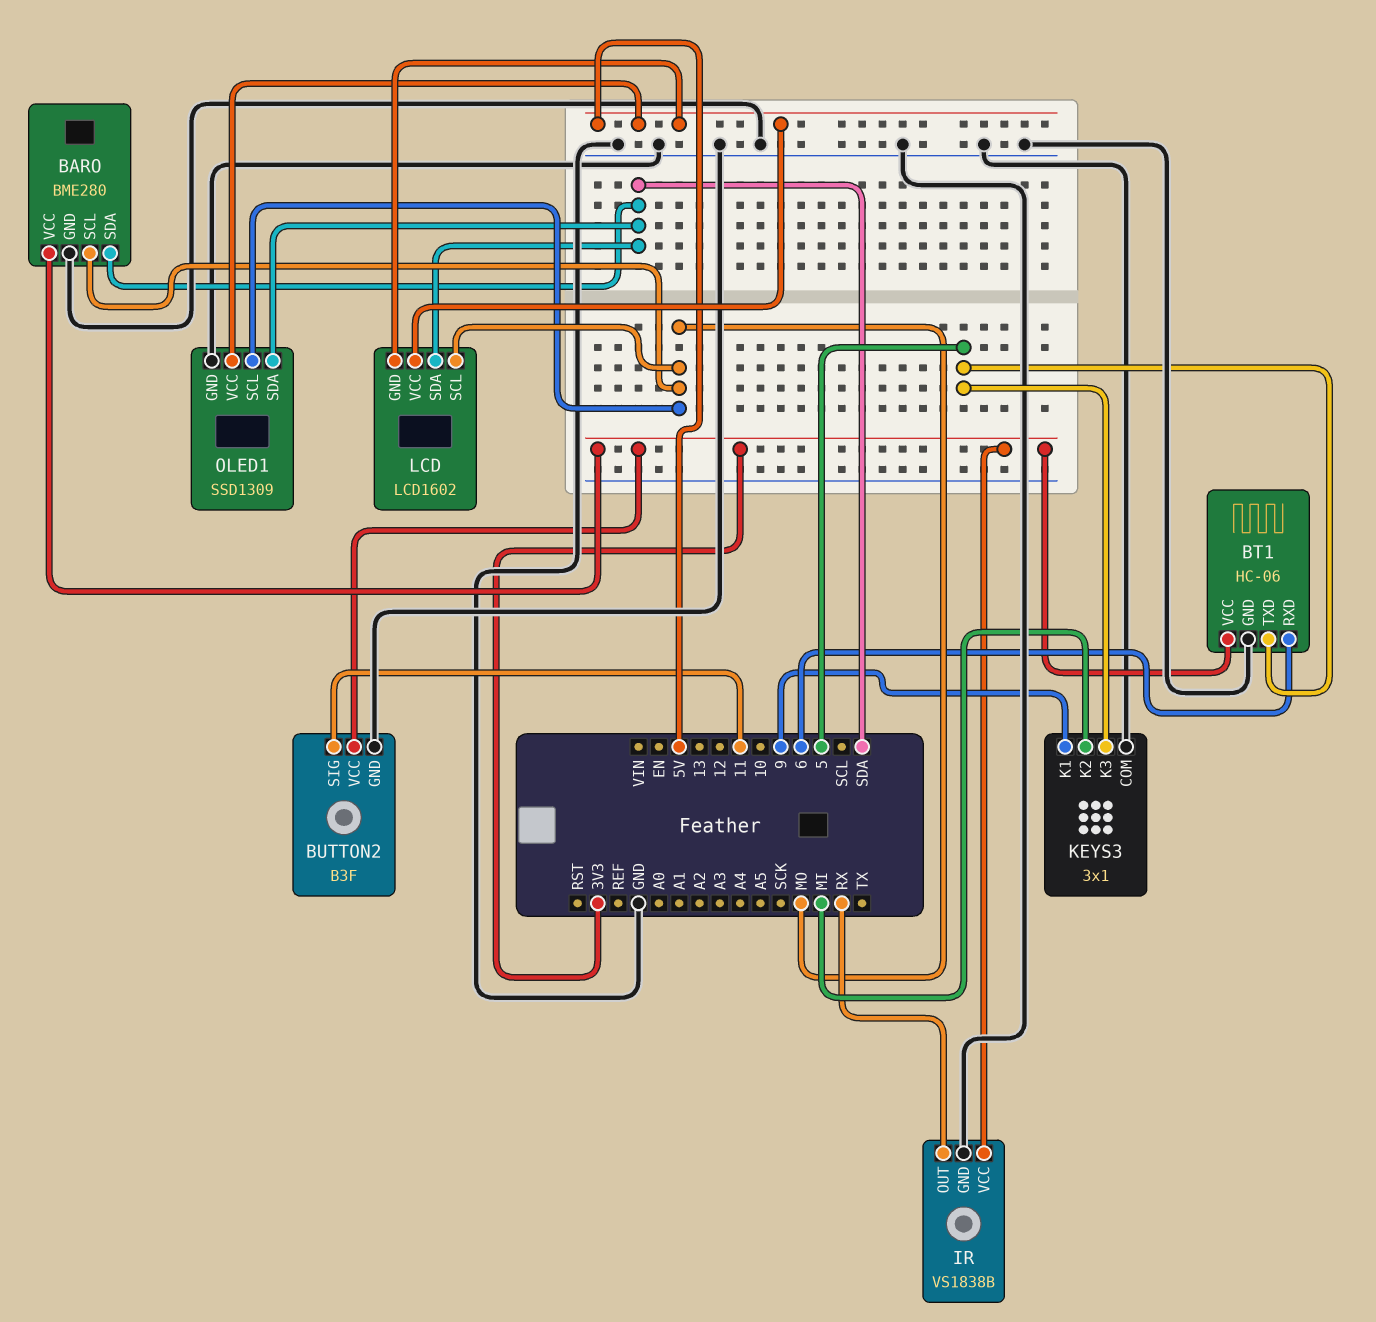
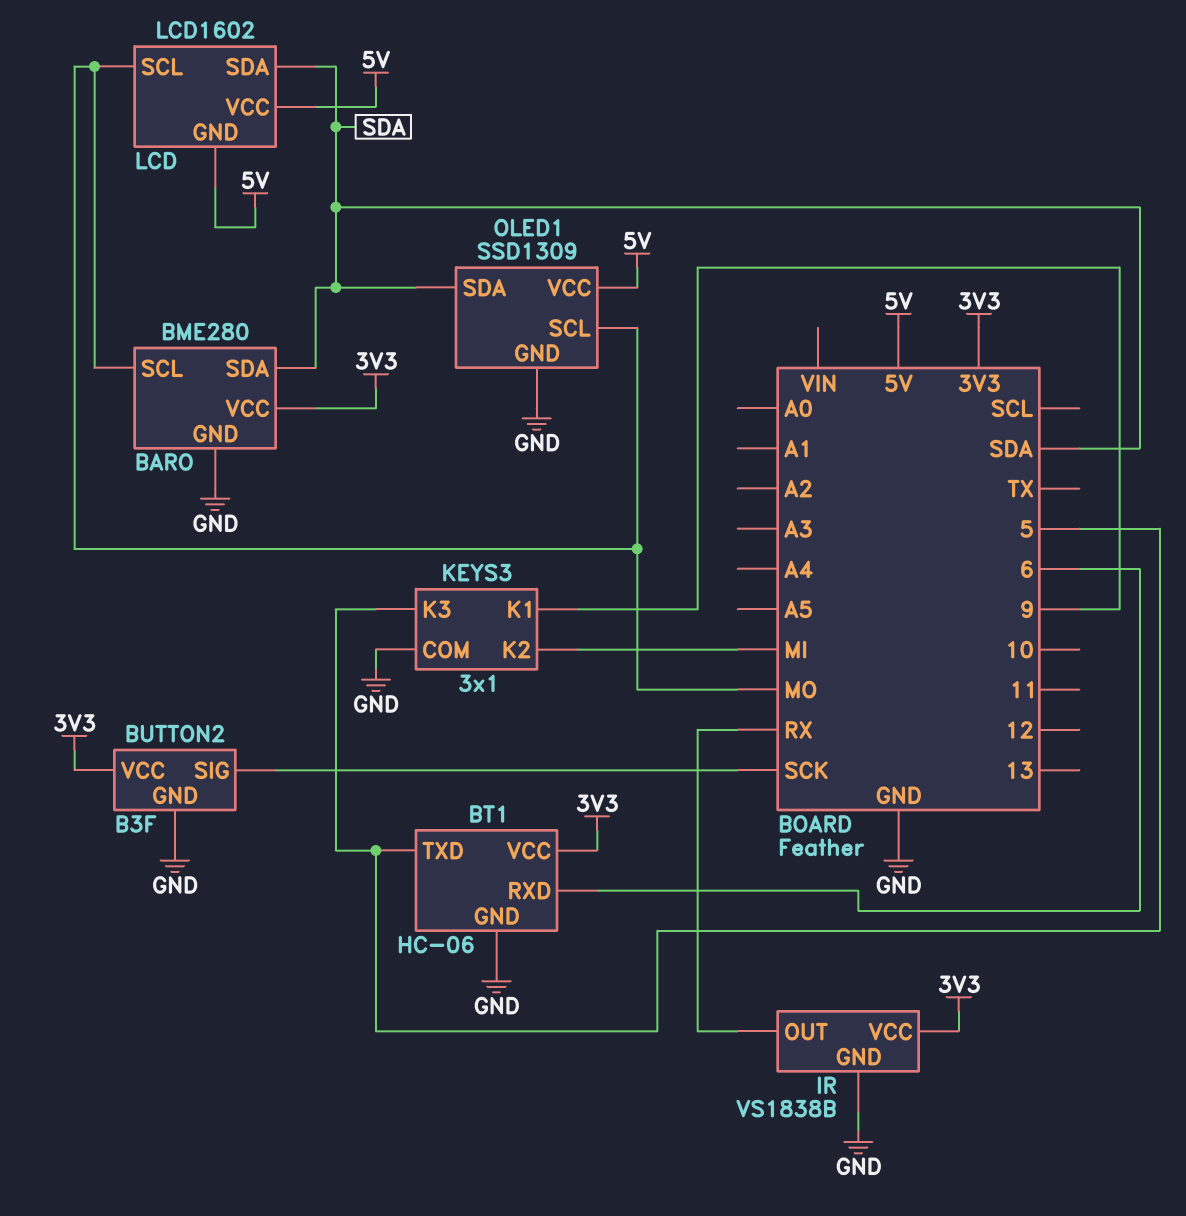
BUTTON2 pin SIG: 11 -> SCK

